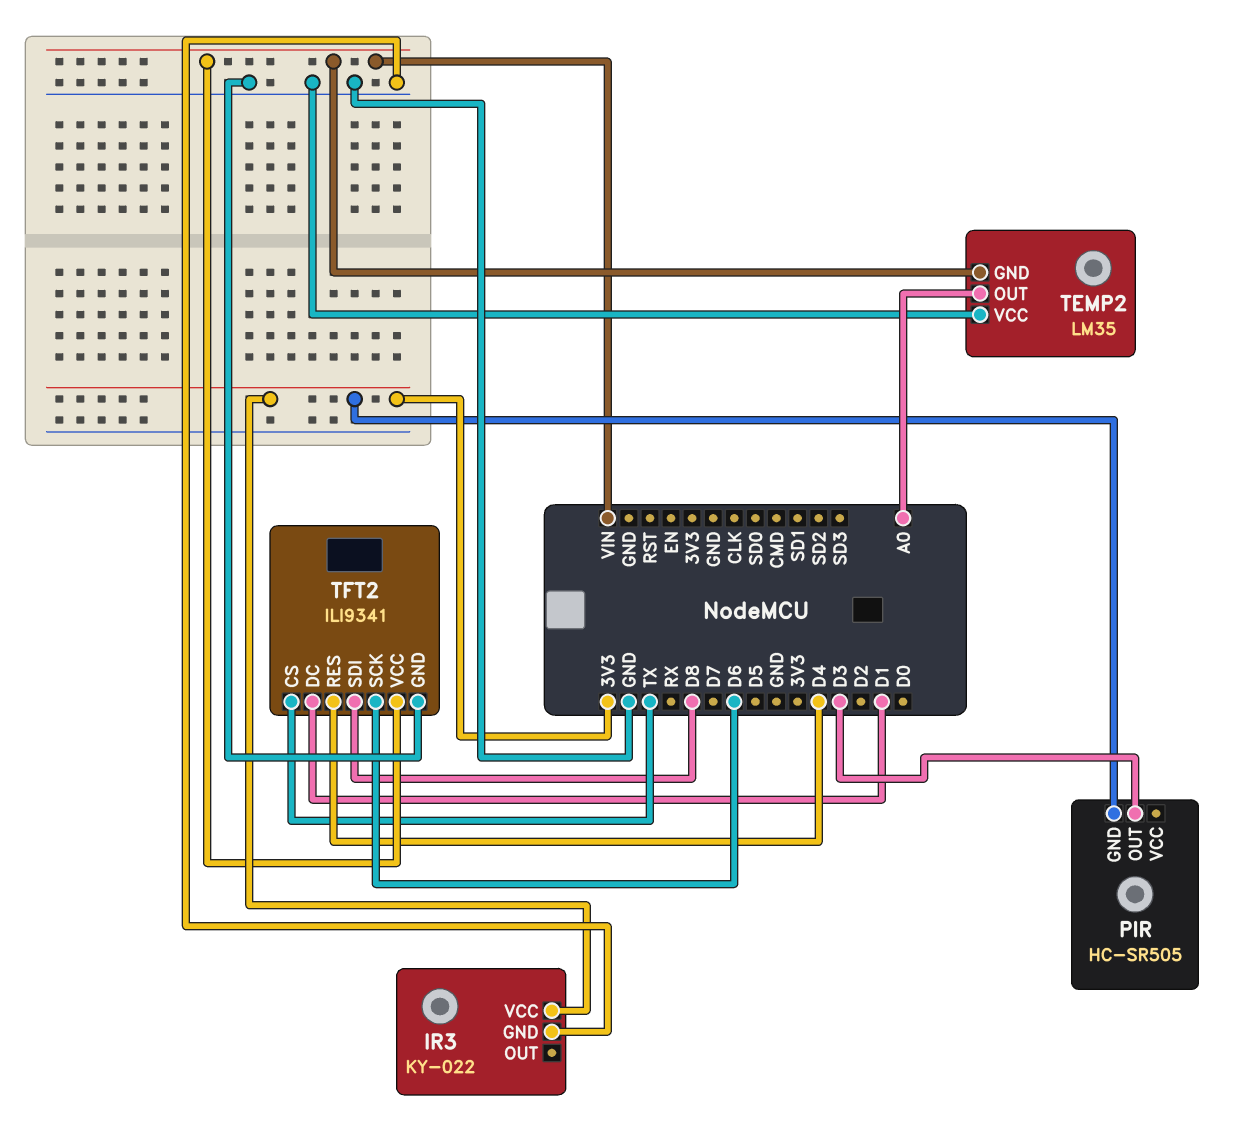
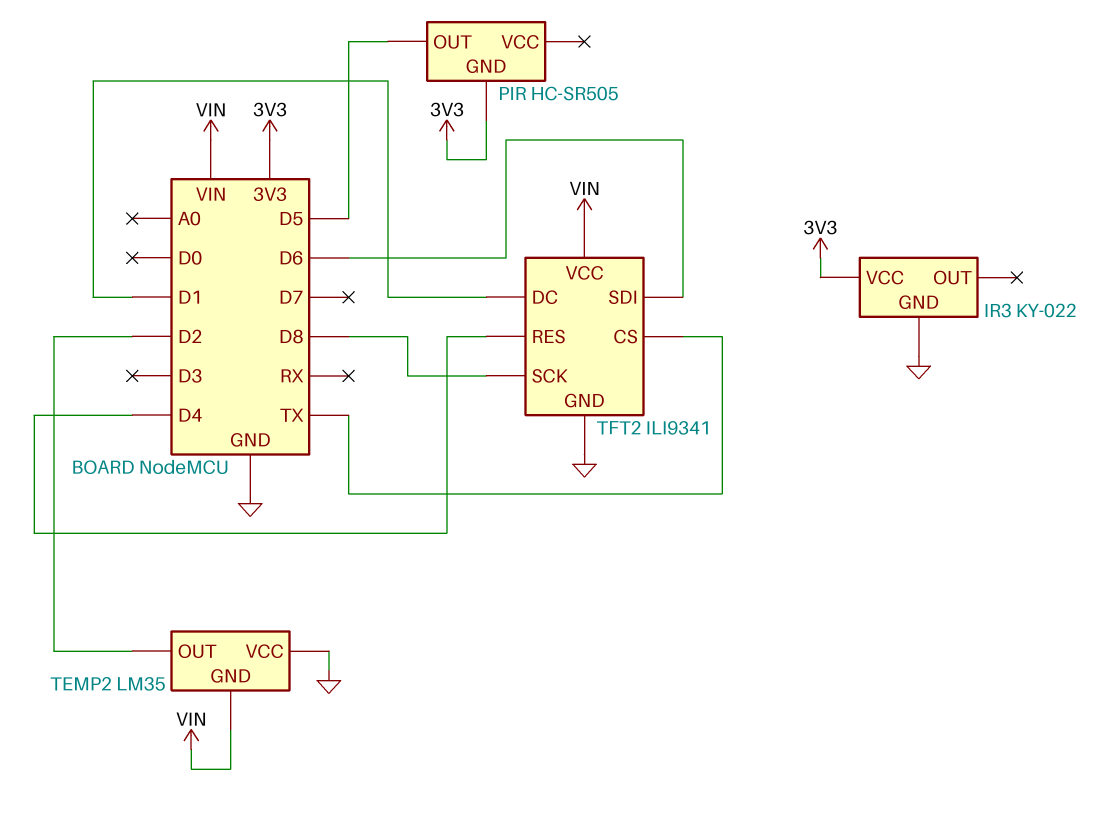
PIR pin OUT: D3 -> D5
TEMP2 pin OUT: A0 -> D2
TFT2 pin SCK: D6 -> D8
TFT2 pin SDI: D8 -> D6

